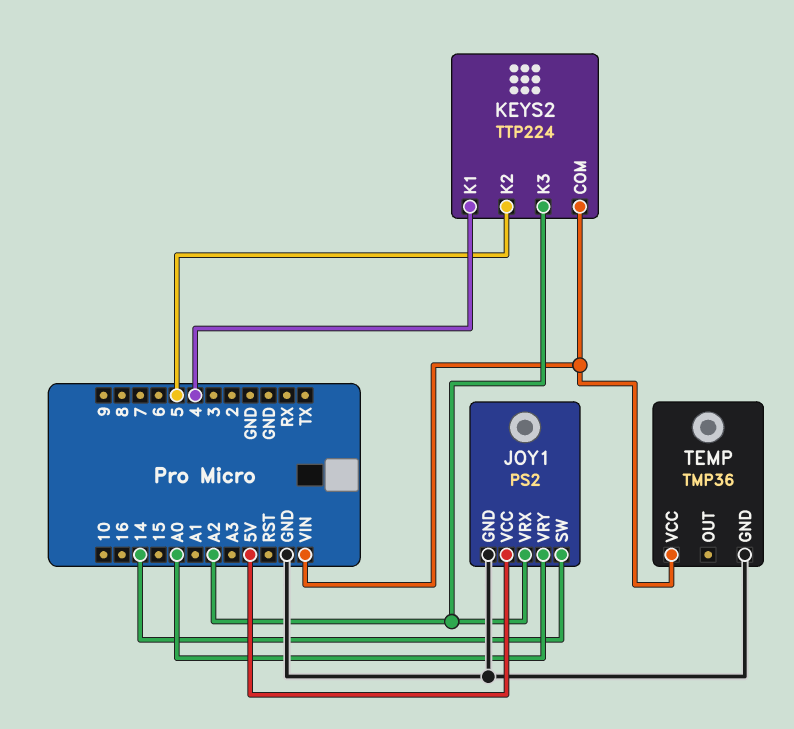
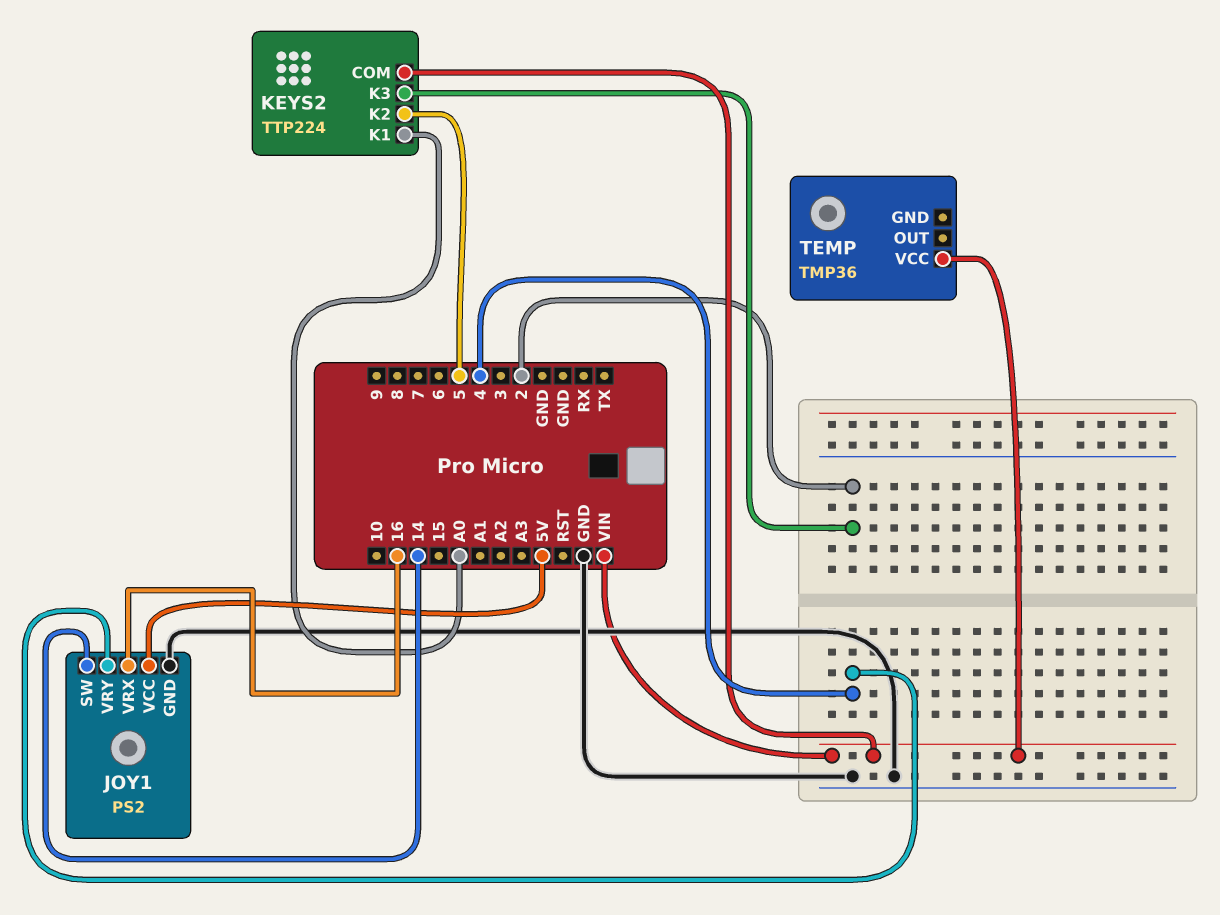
JOY1 pin VRX: A2 -> 16
JOY1 pin VRY: A0 -> 4
KEYS2 pin K1: 4 -> A0
KEYS2 pin K3: A2 -> 2
TEMP pin GND: GND -> none

